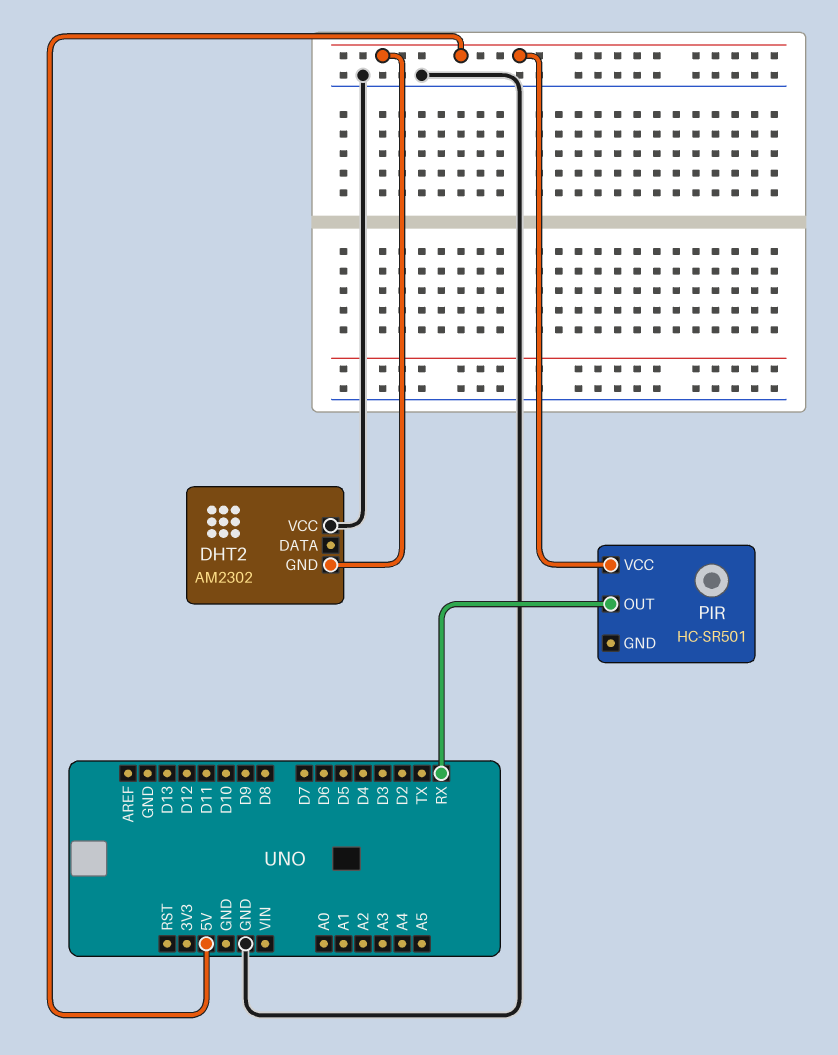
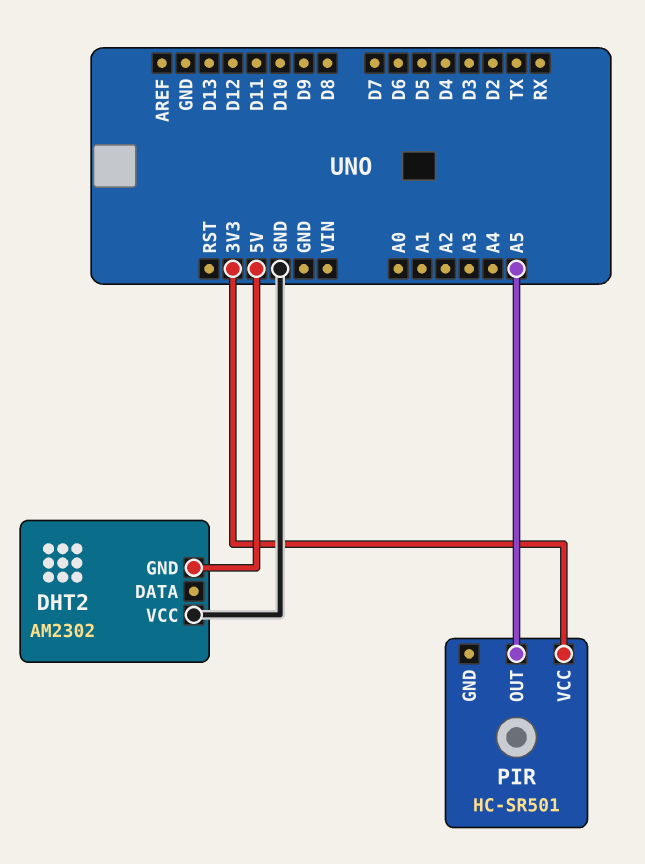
PIR pin OUT: RX -> A5
PIR pin VCC: 5V -> 3V3

